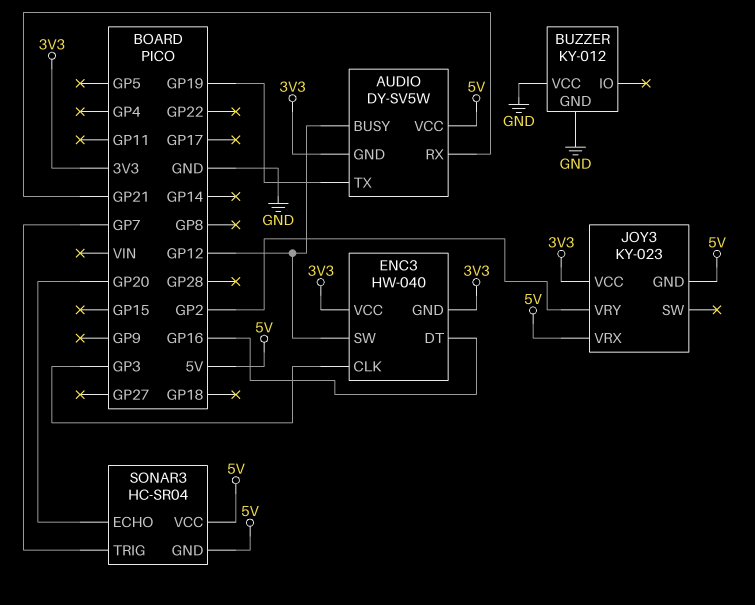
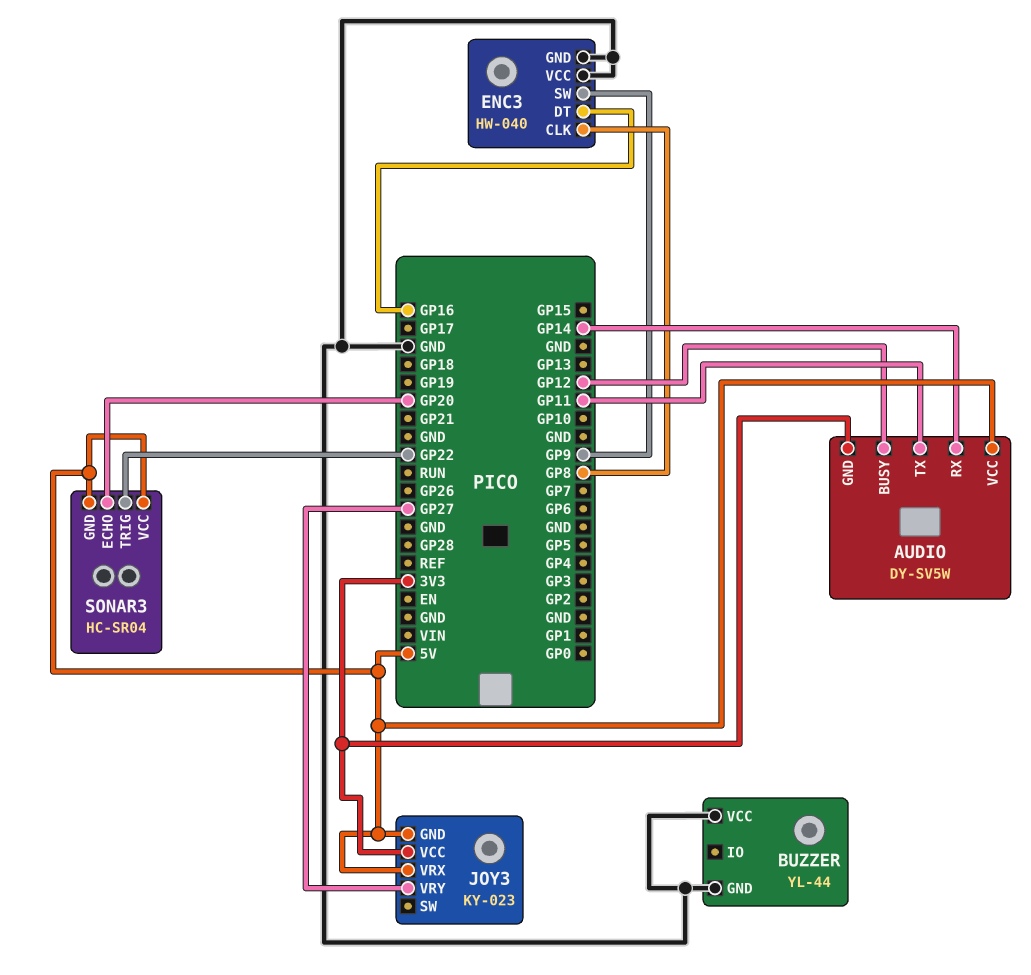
AUDIO pin RX: GP21 -> GP14
AUDIO pin TX: GP19 -> GP11
BUZZER: KY-012 -> YL-44
ENC3 pin CLK: GP3 -> GP8
ENC3 pin GND: 3V3 -> GND
ENC3 pin SW: GP12 -> GP9
ENC3 pin VCC: 3V3 -> GND
JOY3 pin VRY: GP2 -> GP27
SONAR3 pin TRIG: GP7 -> GP22

